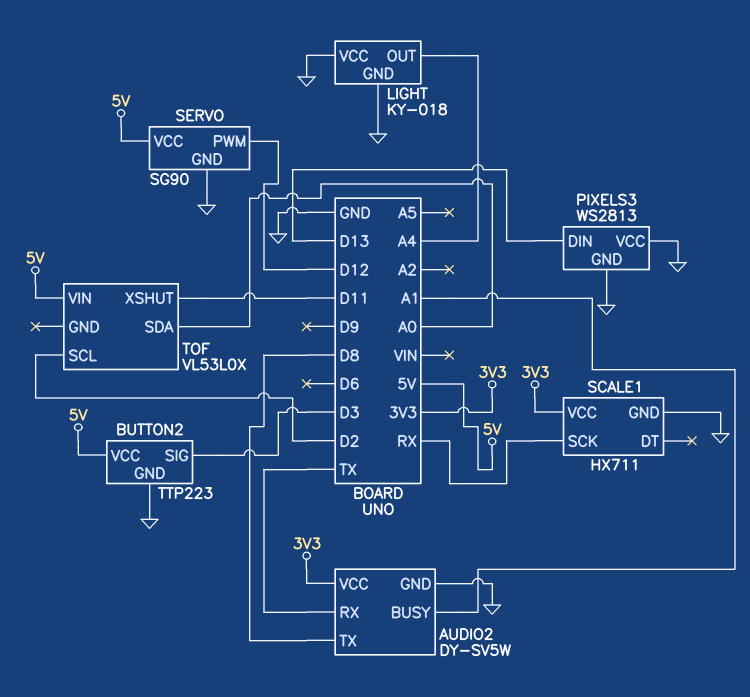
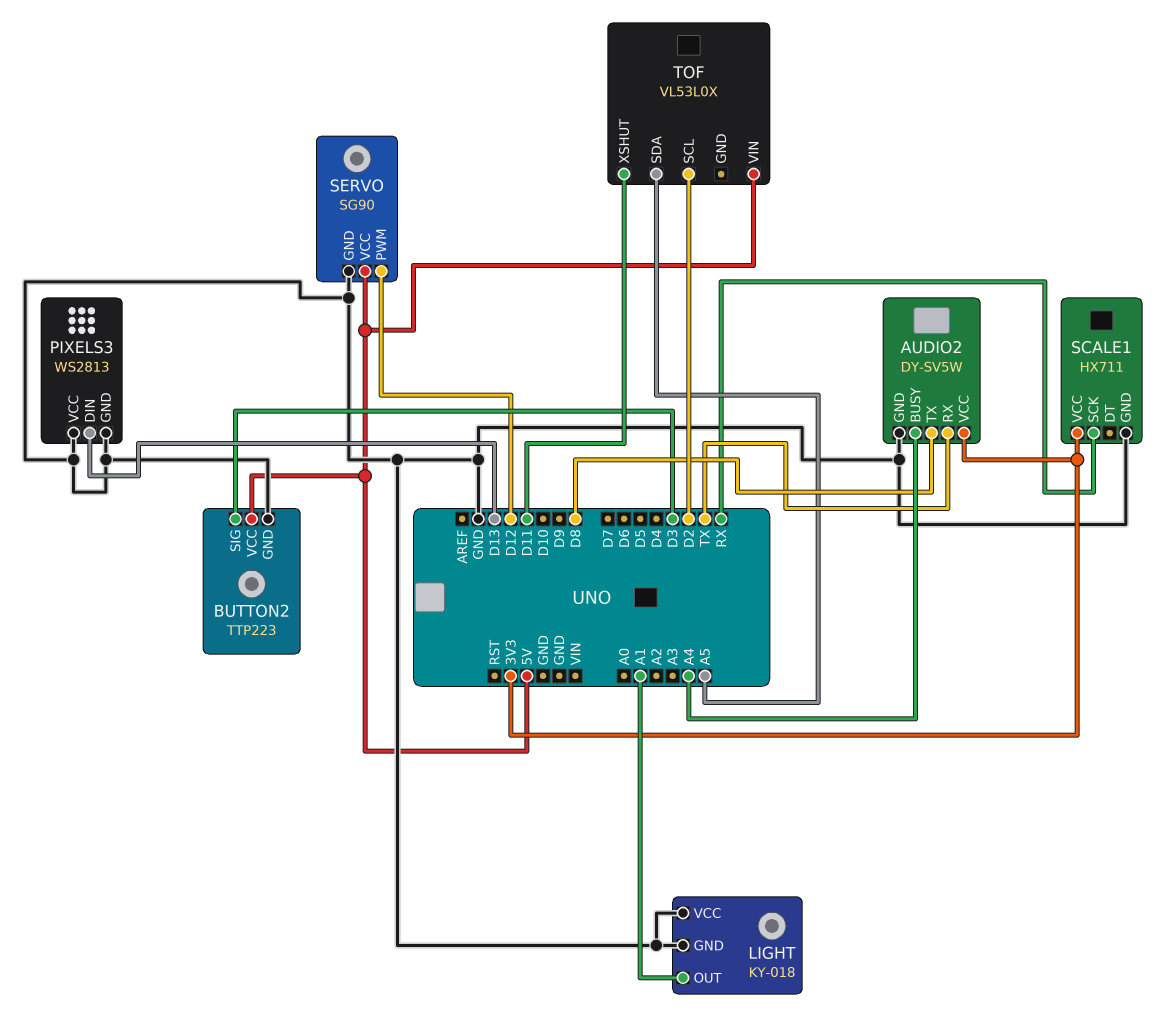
AUDIO2 pin BUSY: A1 -> A4
LIGHT pin OUT: A4 -> A1
TOF pin SDA: A0 -> A5

